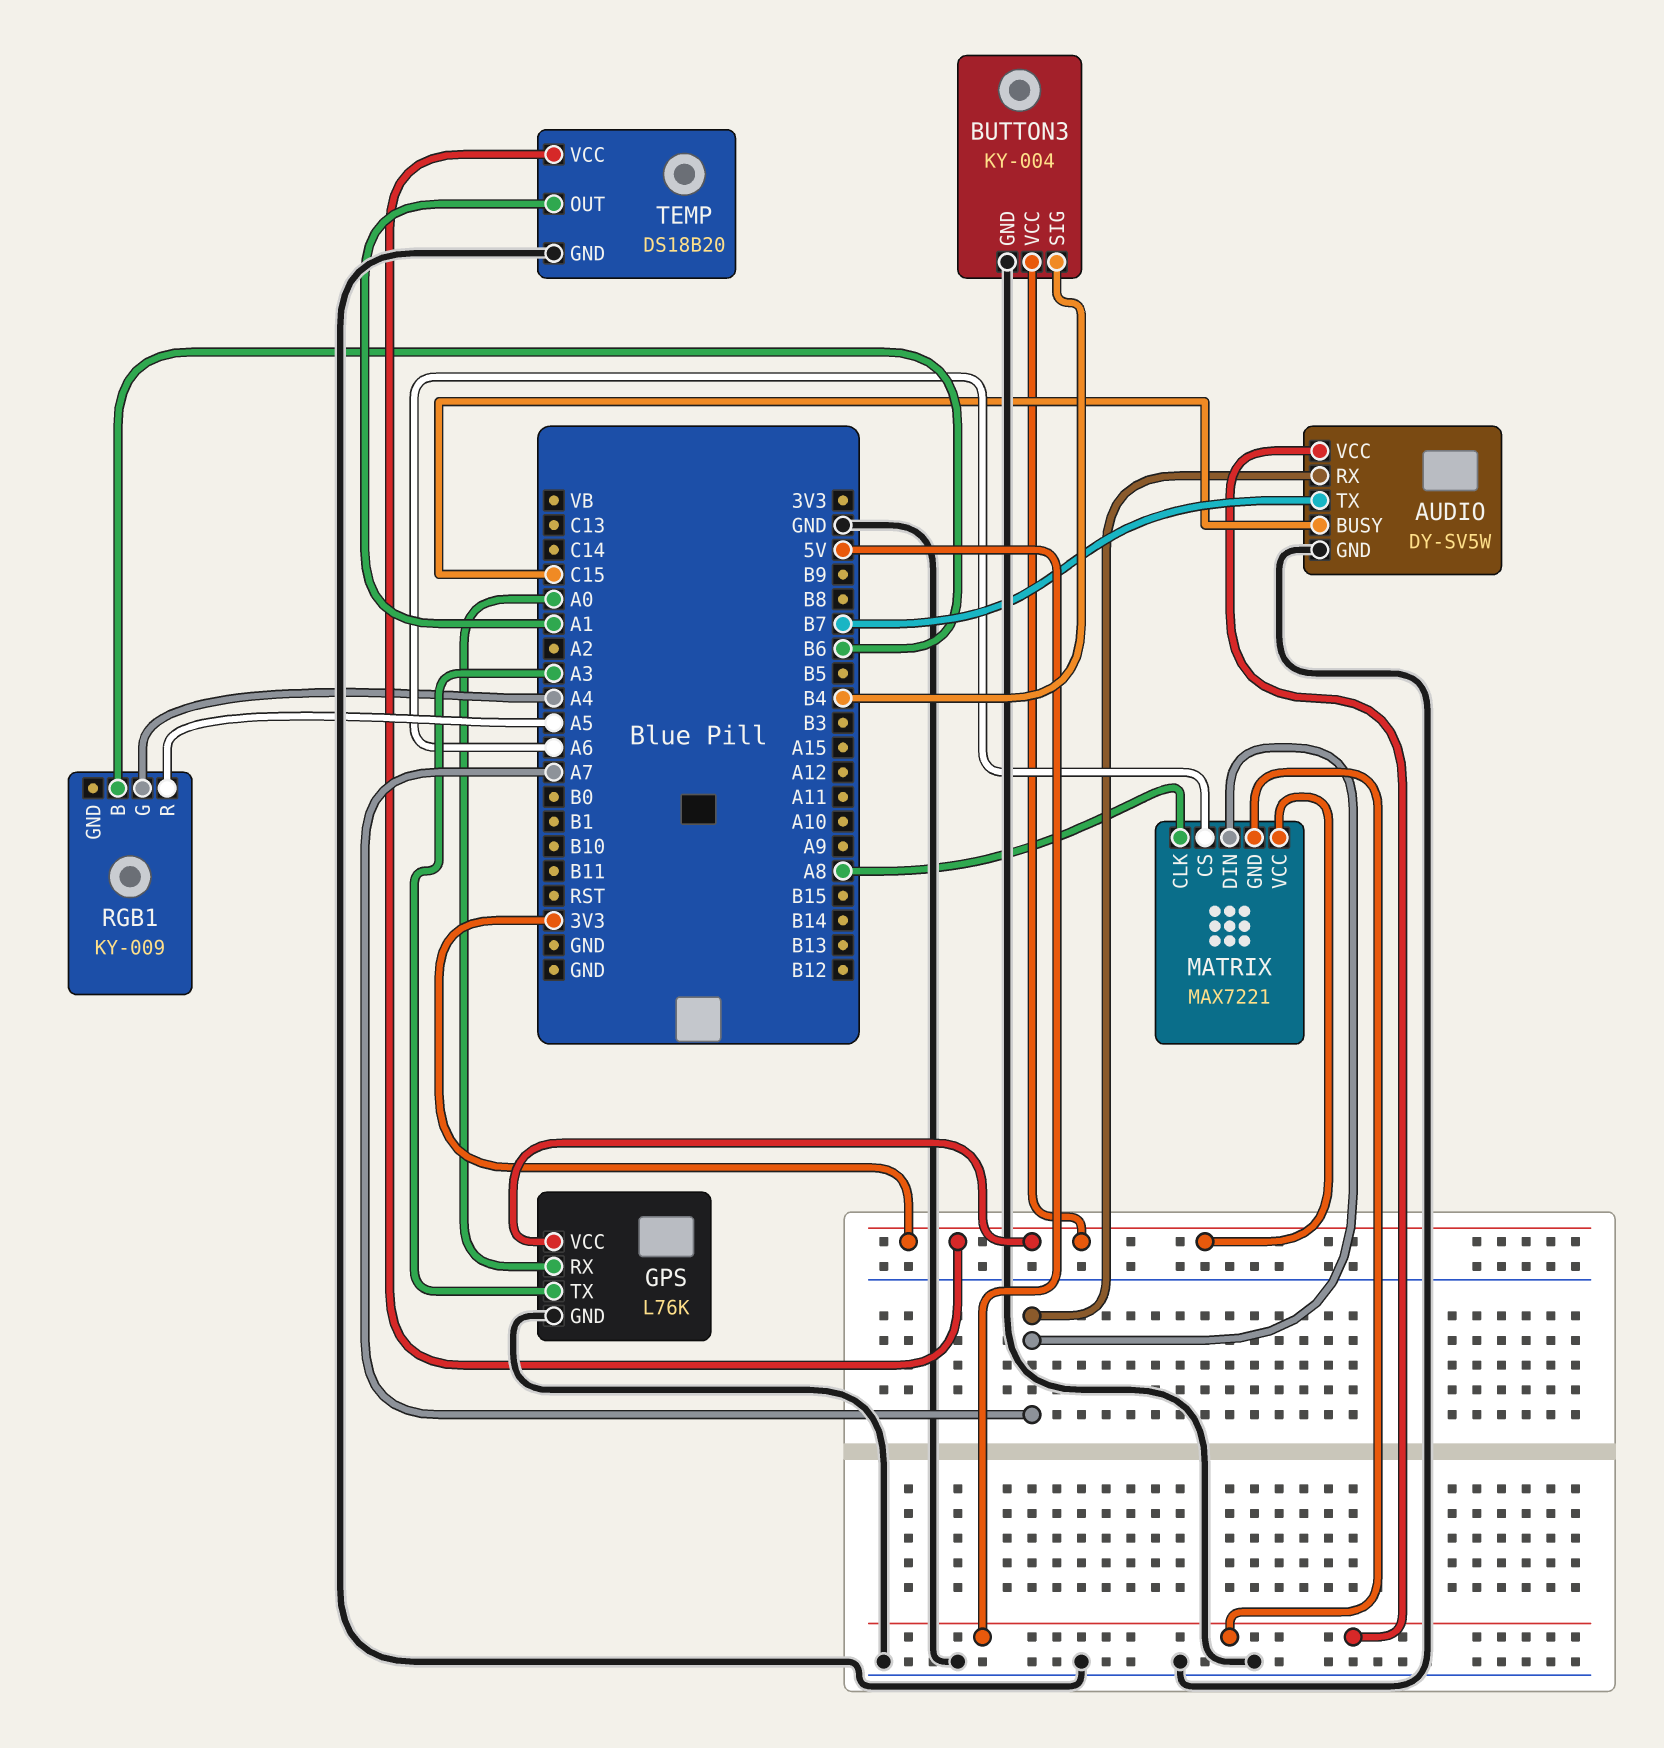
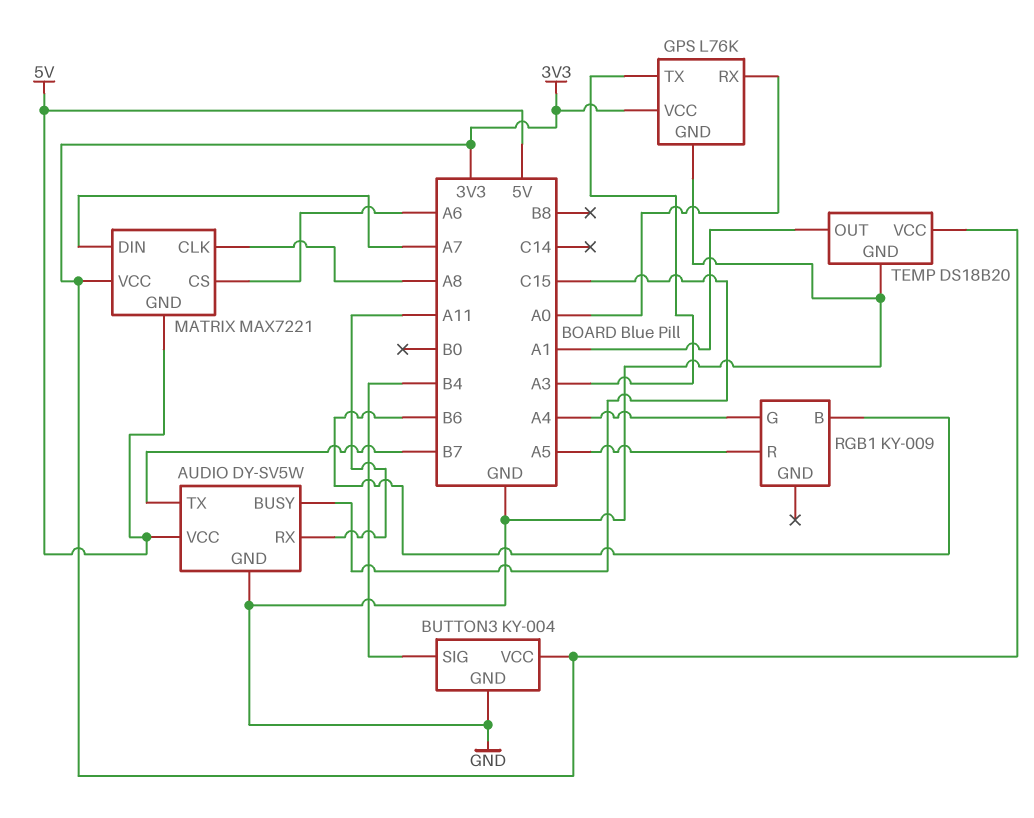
AUDIO pin RX: A7 -> A11

